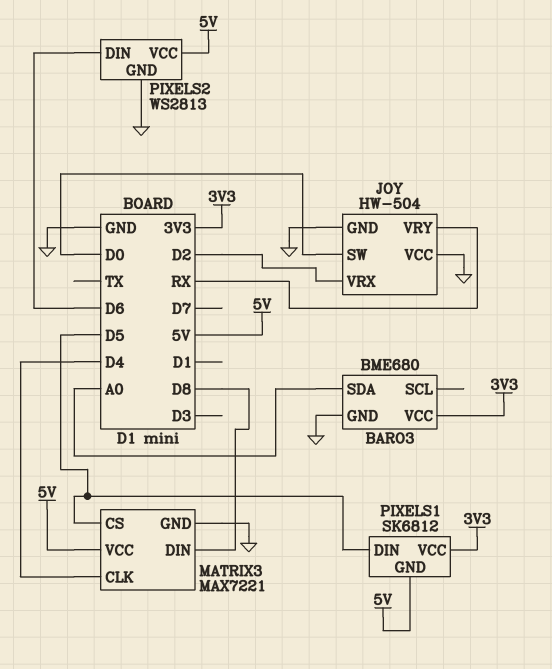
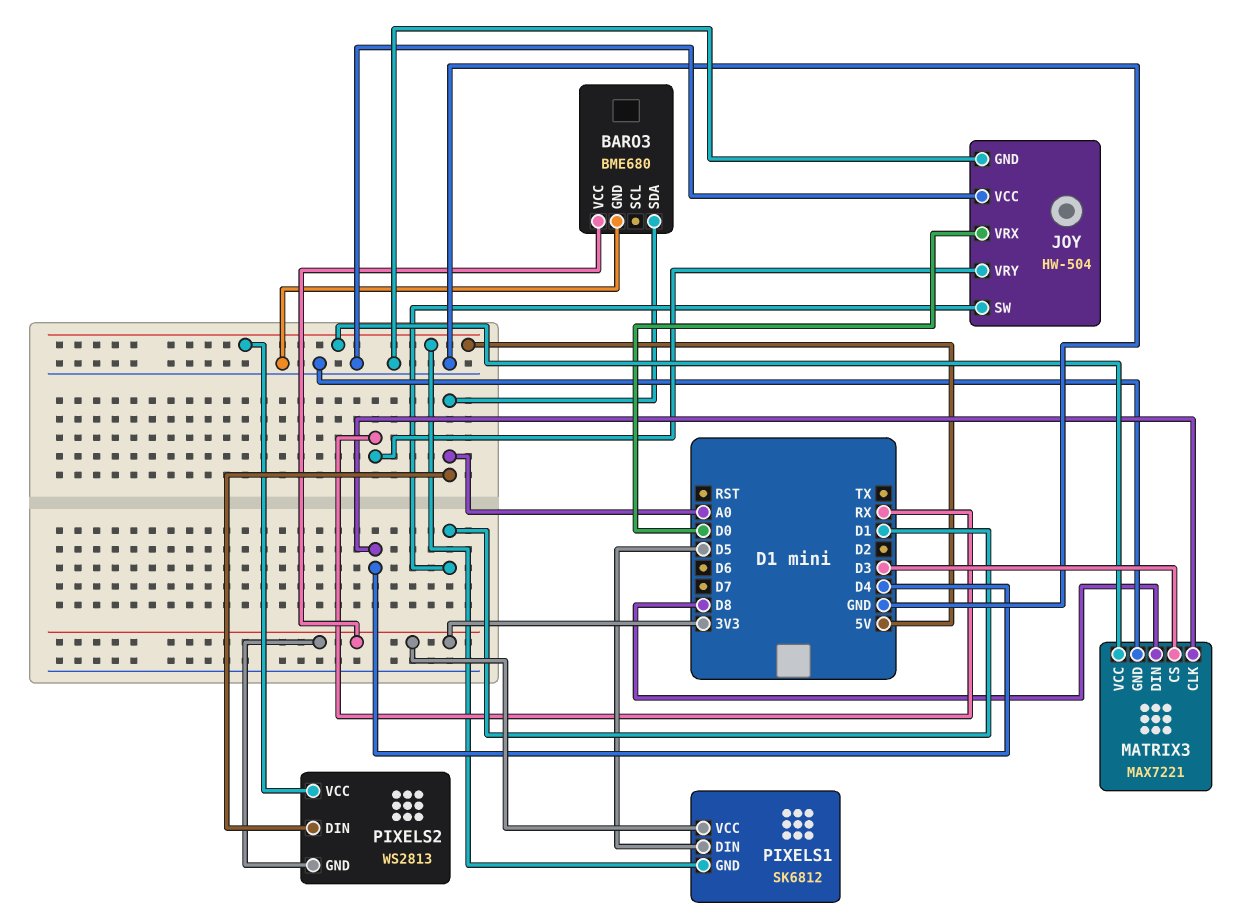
JOY pin SW: D0 -> D1
JOY pin VRX: D2 -> D0
MATRIX3 pin CS: D5 -> D3
PIXELS2 pin DIN: D6 -> A0
PIXELS2 pin GND: GND -> 3V3

